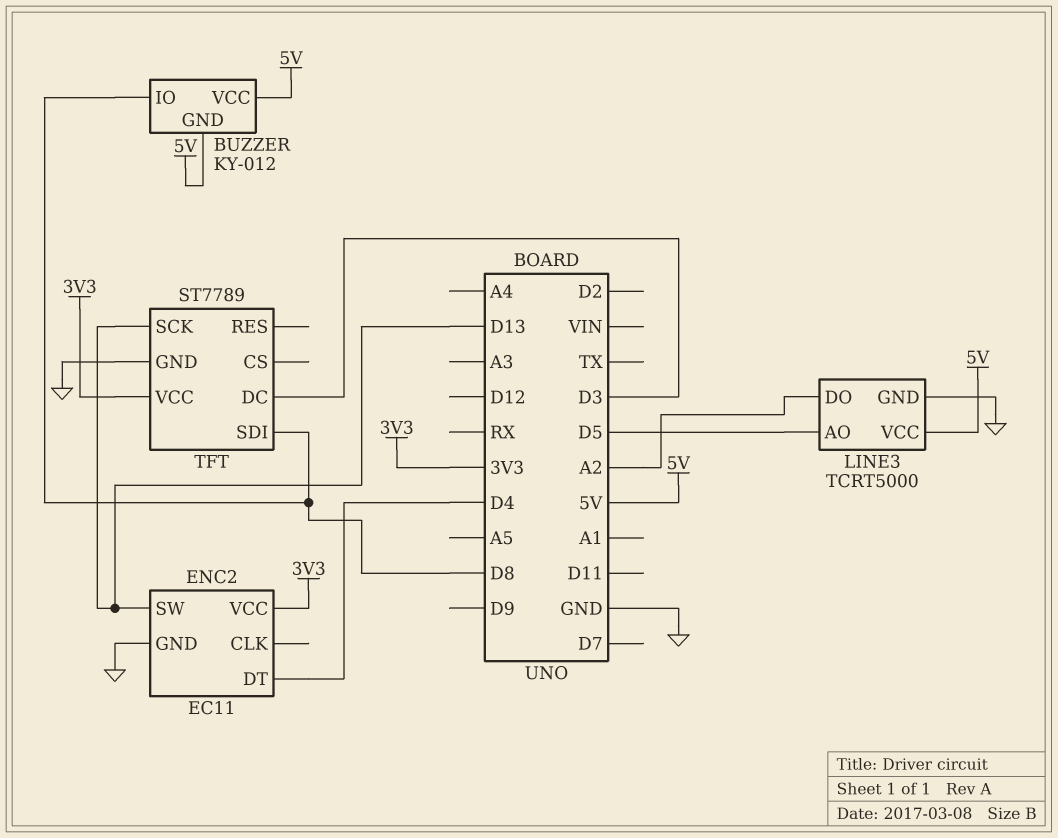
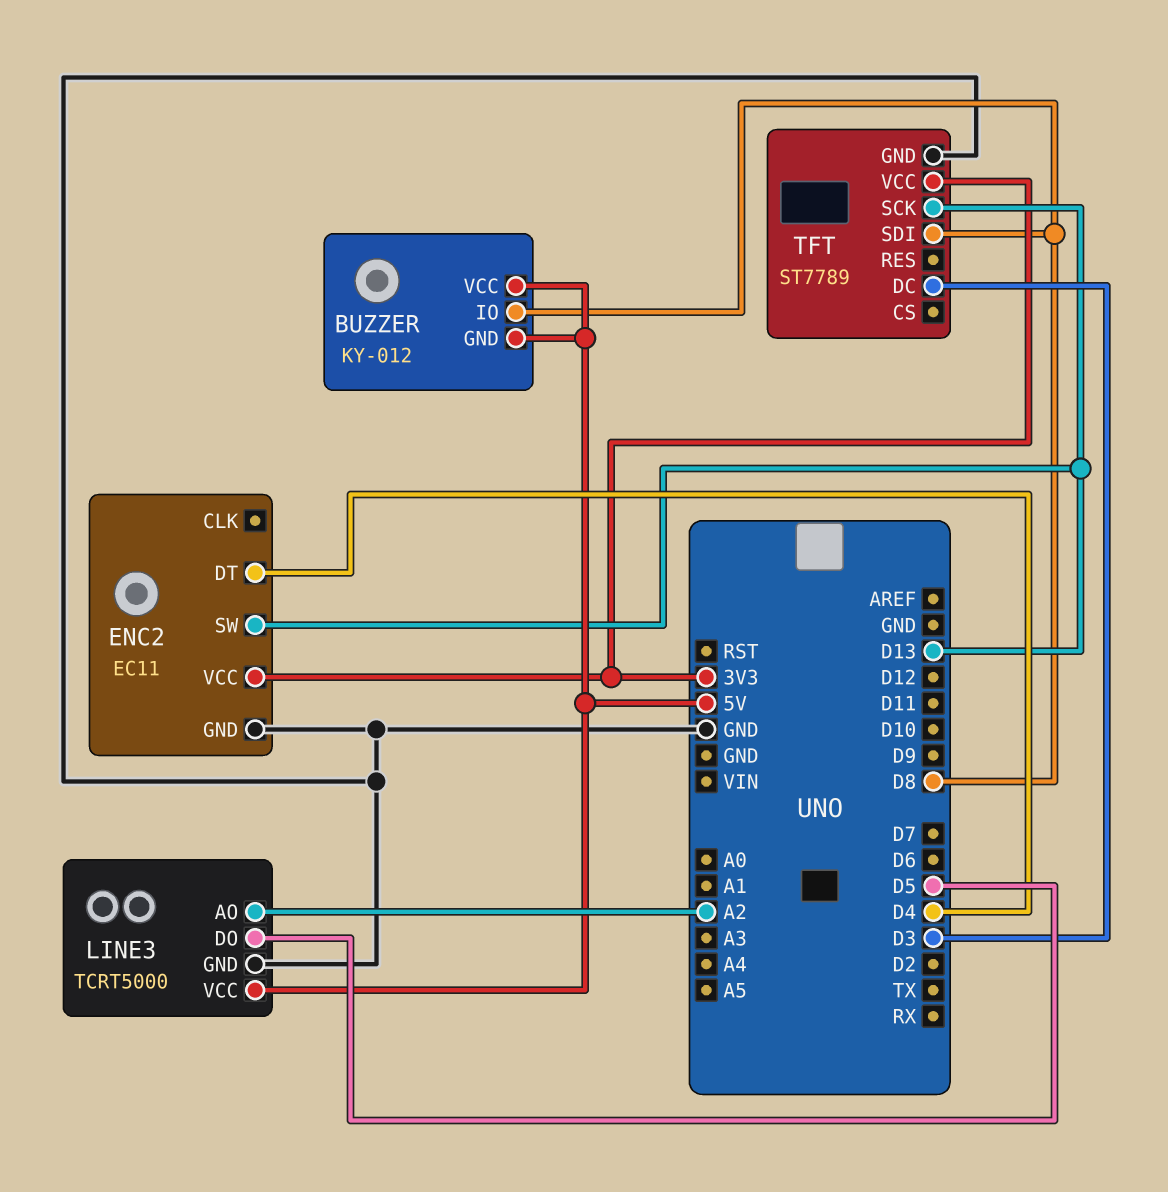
LINE3 pin AO: D5 -> A2
LINE3 pin DO: A2 -> D5

